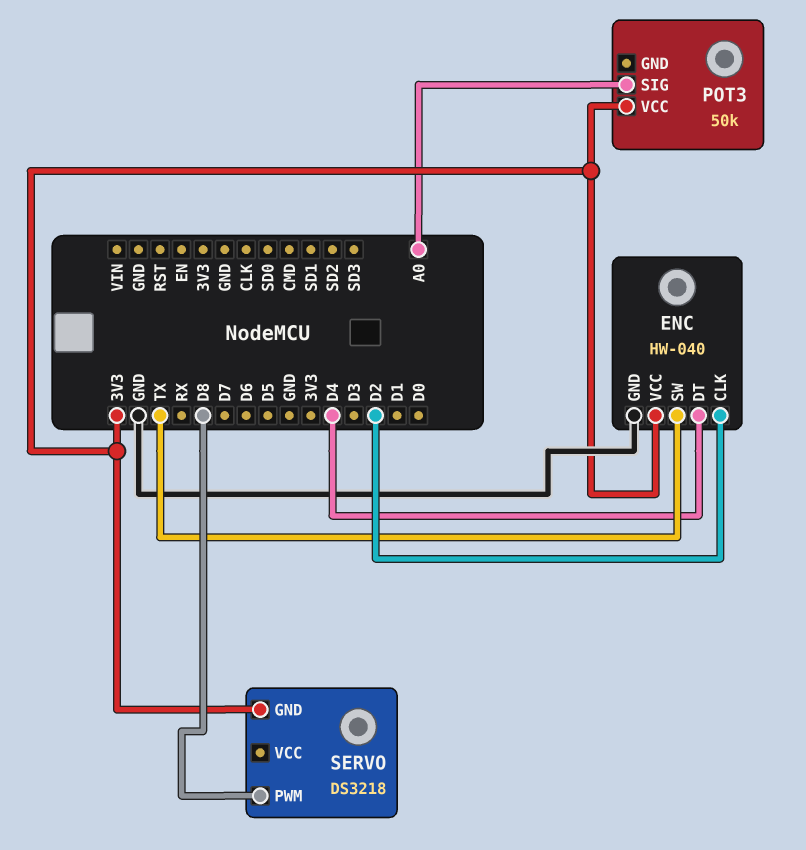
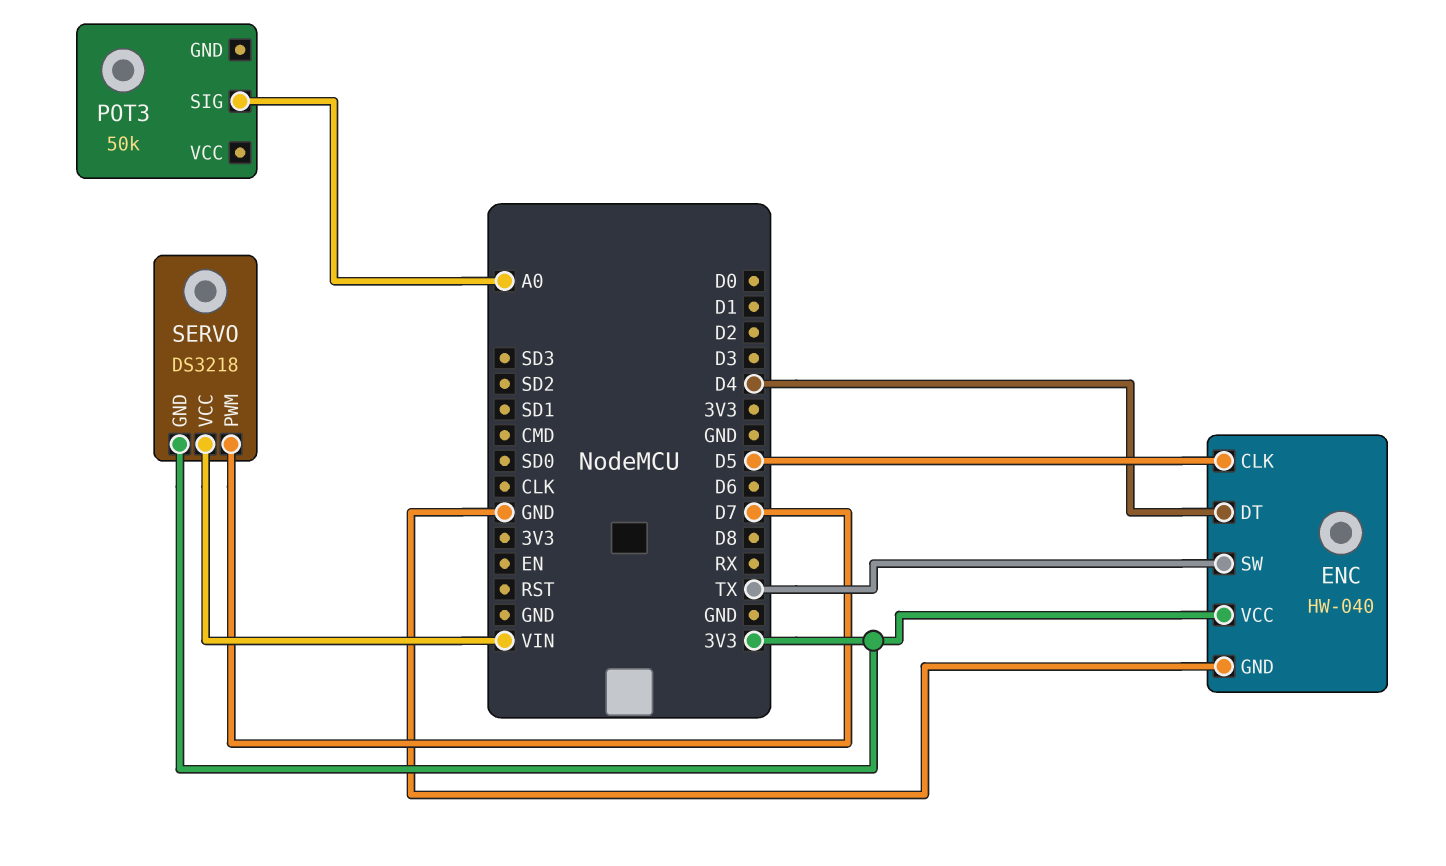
ENC pin CLK: D2 -> D5
POT3 pin VCC: 3V3 -> none
SERVO pin PWM: D8 -> D7
SERVO pin VCC: none -> VIN

